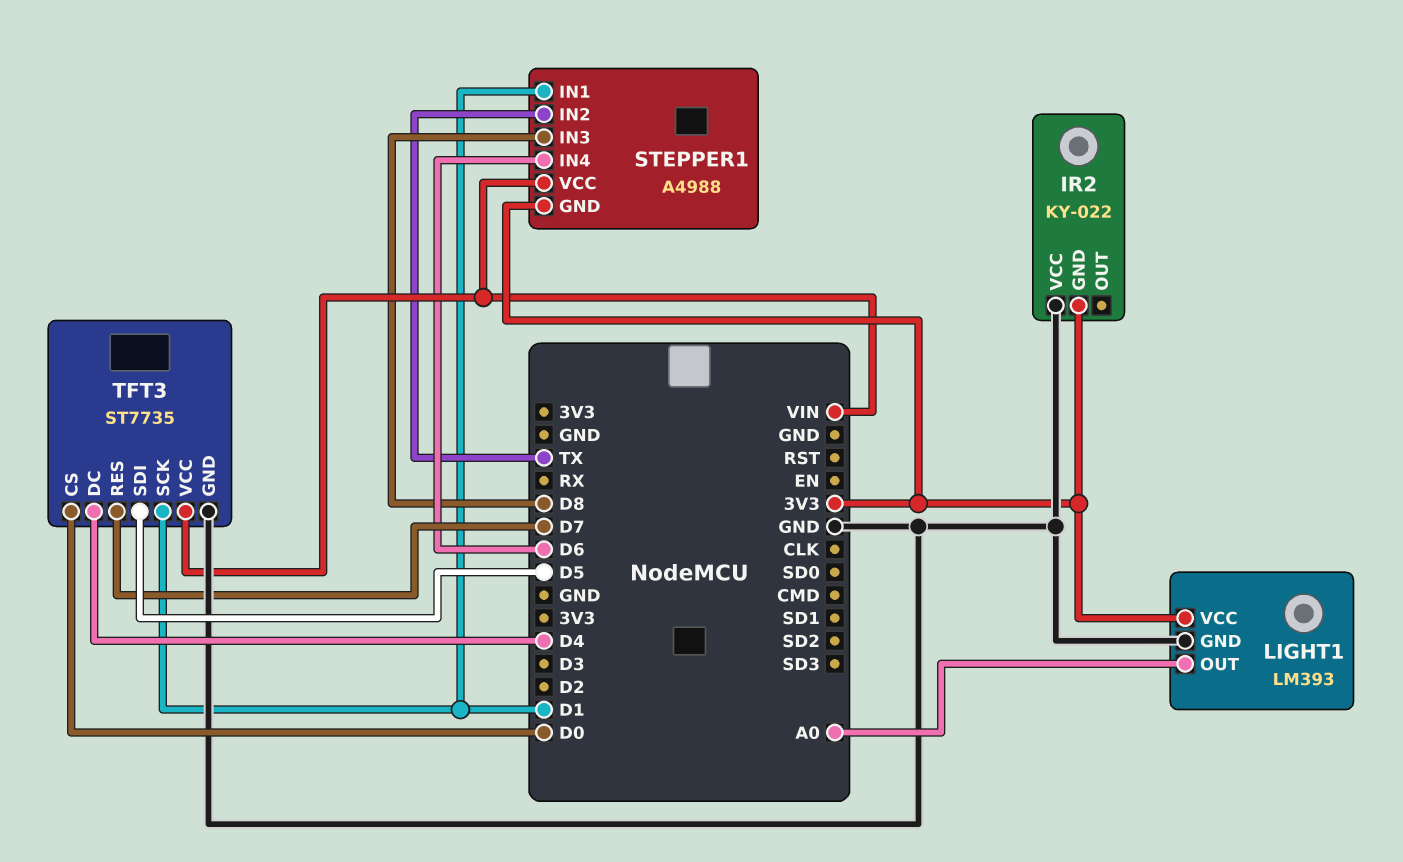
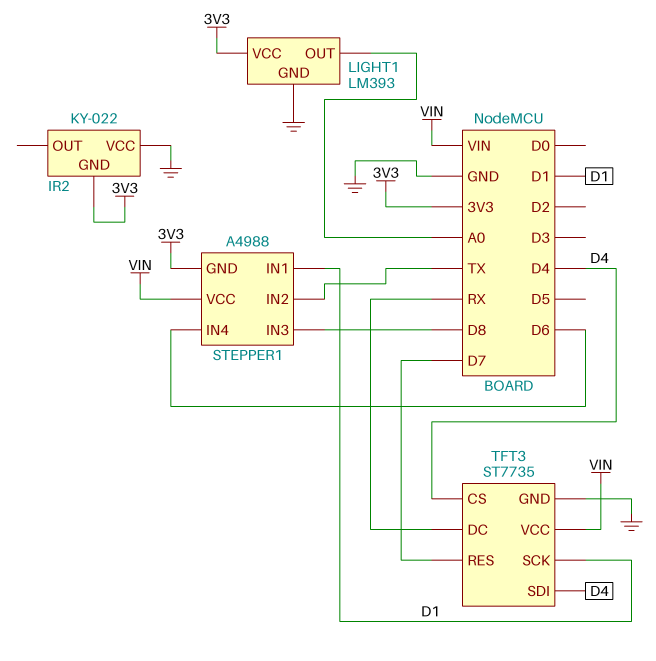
TFT3 pin CS: D0 -> D4
TFT3 pin DC: D4 -> RX
TFT3 pin SDI: D5 -> D4

